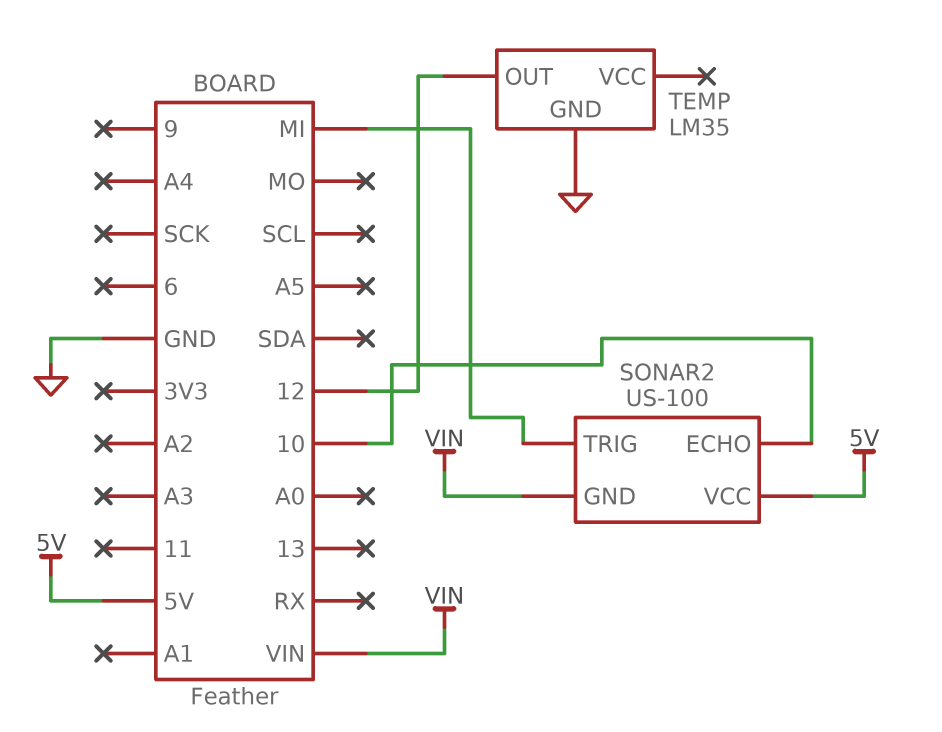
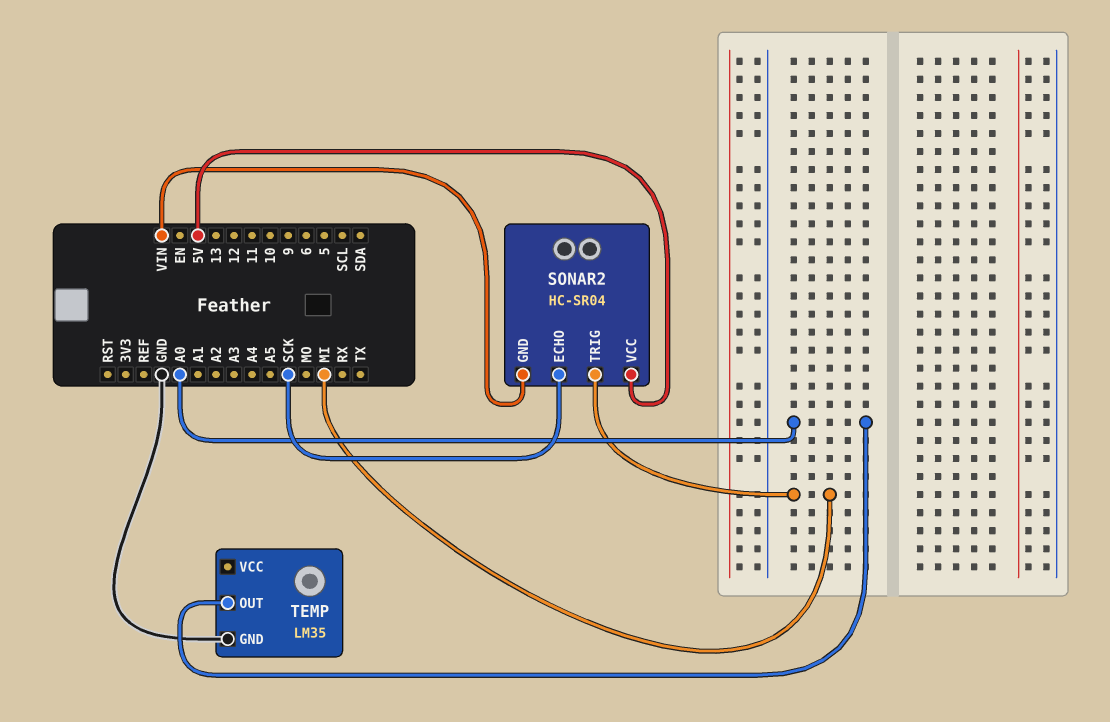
SONAR2: US-100 -> HC-SR04
SONAR2 pin ECHO: 10 -> SCK
TEMP pin OUT: 12 -> A0

